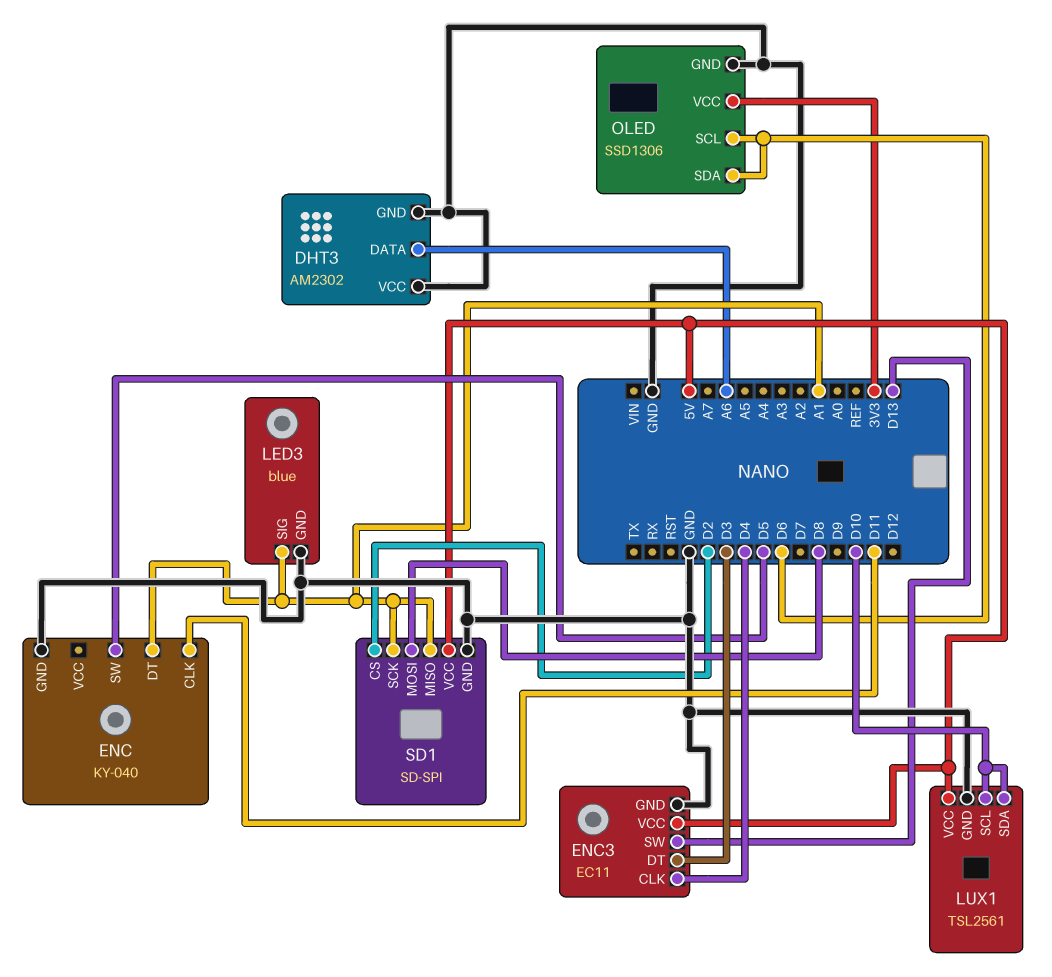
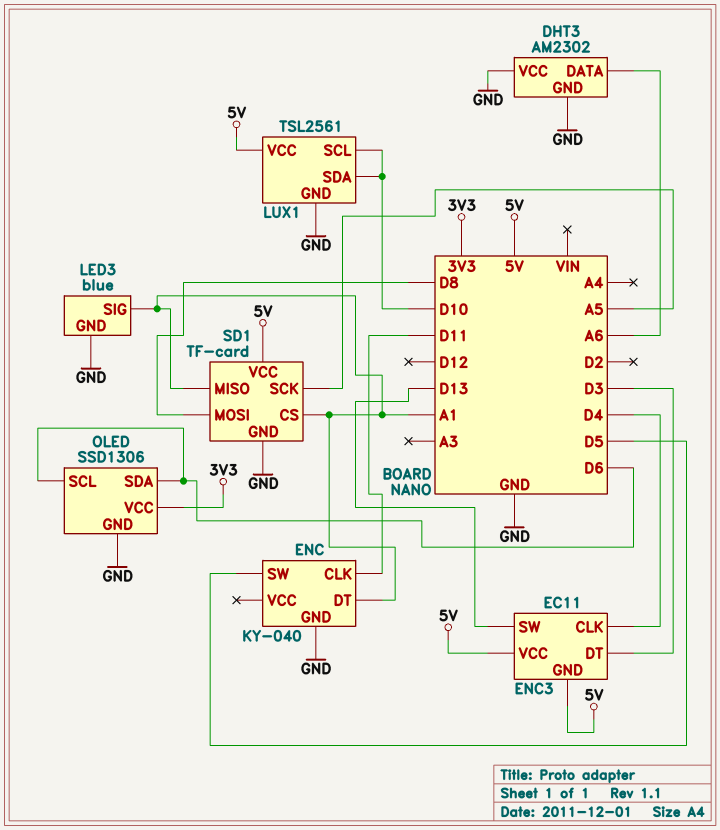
ENC3 pin GND: GND -> 5V
SD1: SD-SPI -> TF-card
SD1 pin CS: D2 -> A1
SD1 pin SCK: A1 -> A5

